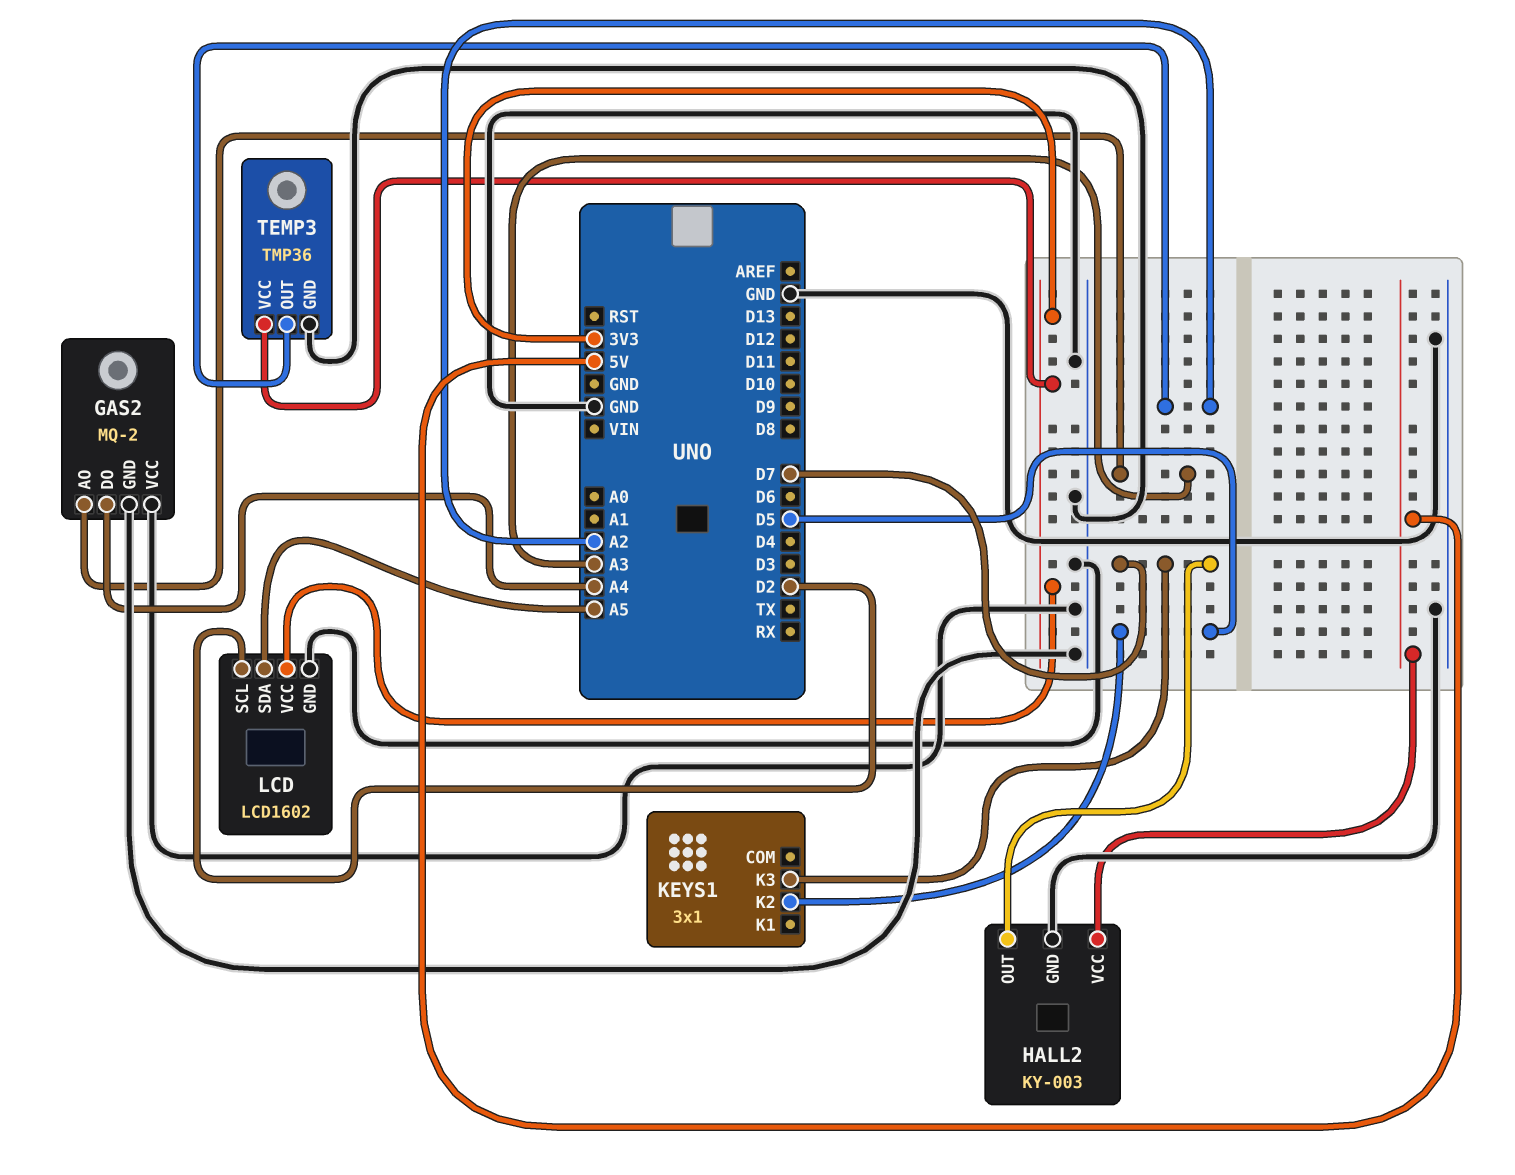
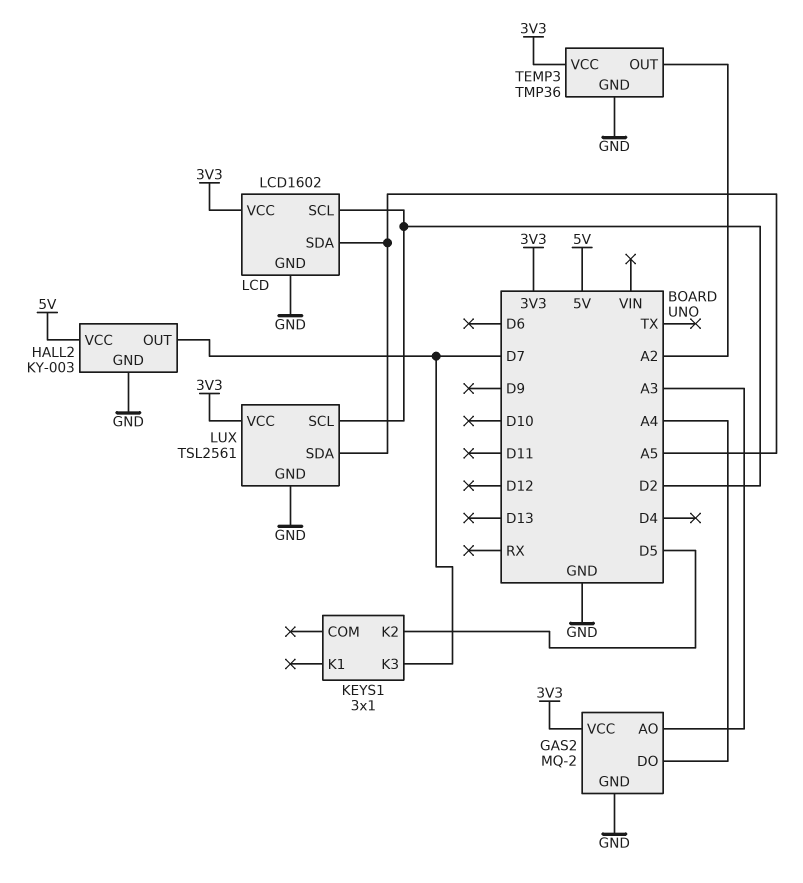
GAS2 pin VCC: GND -> 3V3
LUX: none -> TSL2561
LUX pin GND: none -> GND
LUX pin SCL: none -> D2
LUX pin SDA: none -> A5
LUX pin VCC: none -> 3V3

